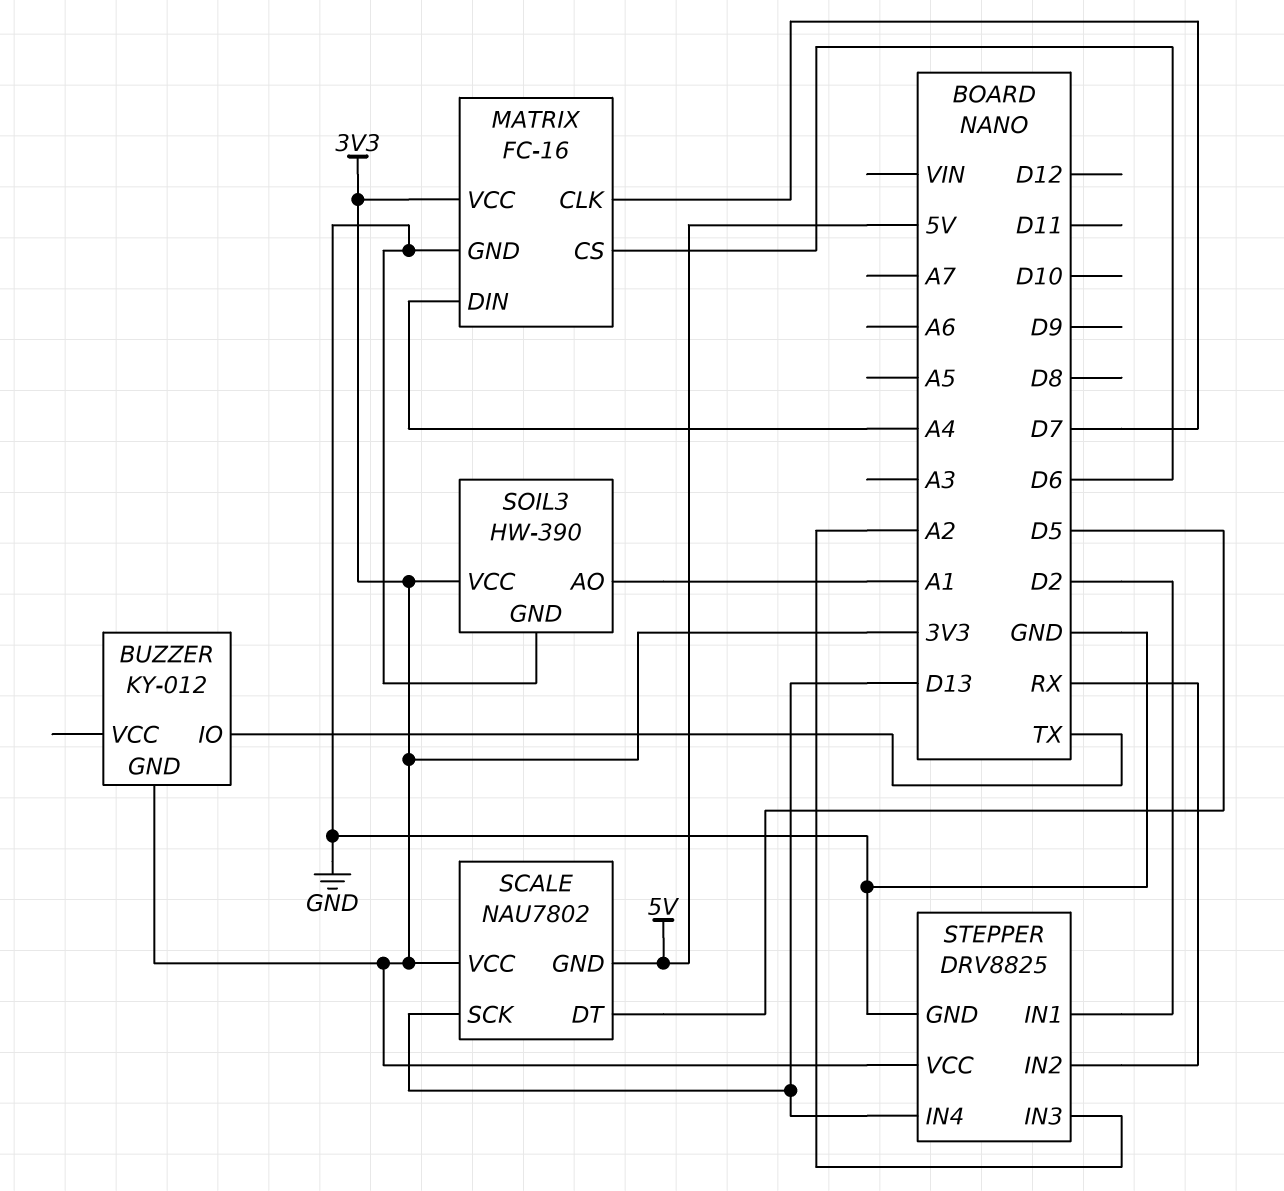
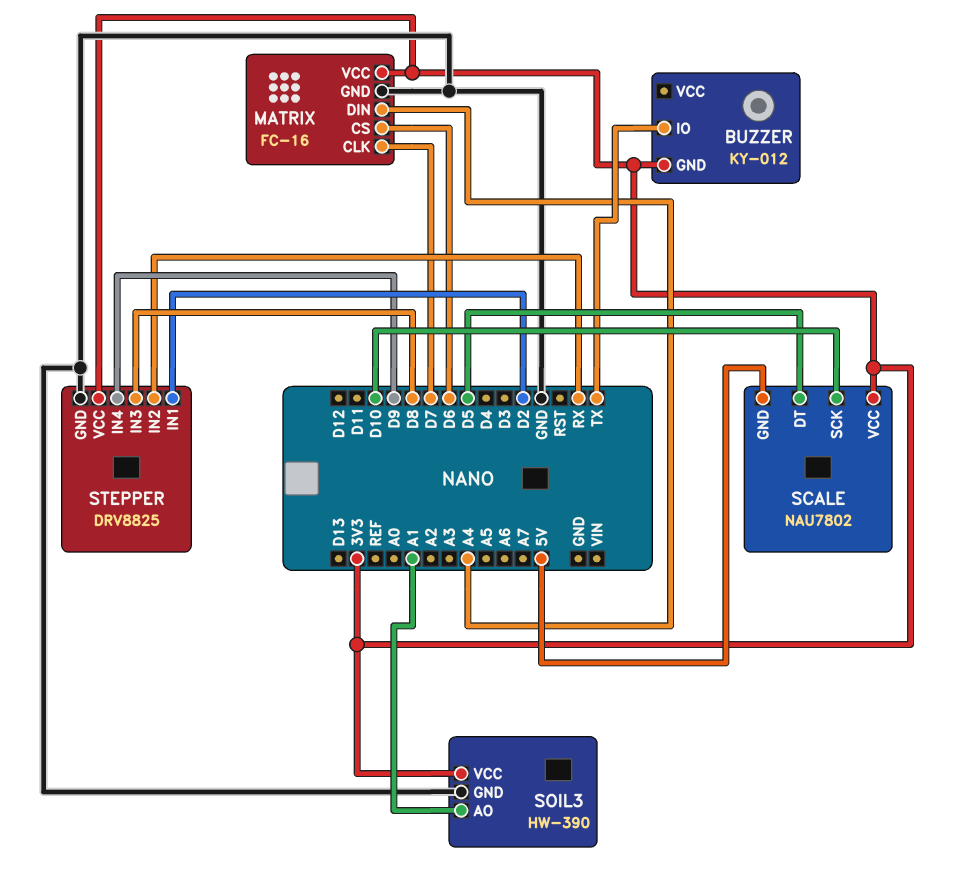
SCALE pin SCK: D13 -> D10
STEPPER pin IN3: A2 -> D8
STEPPER pin IN4: D13 -> D9

